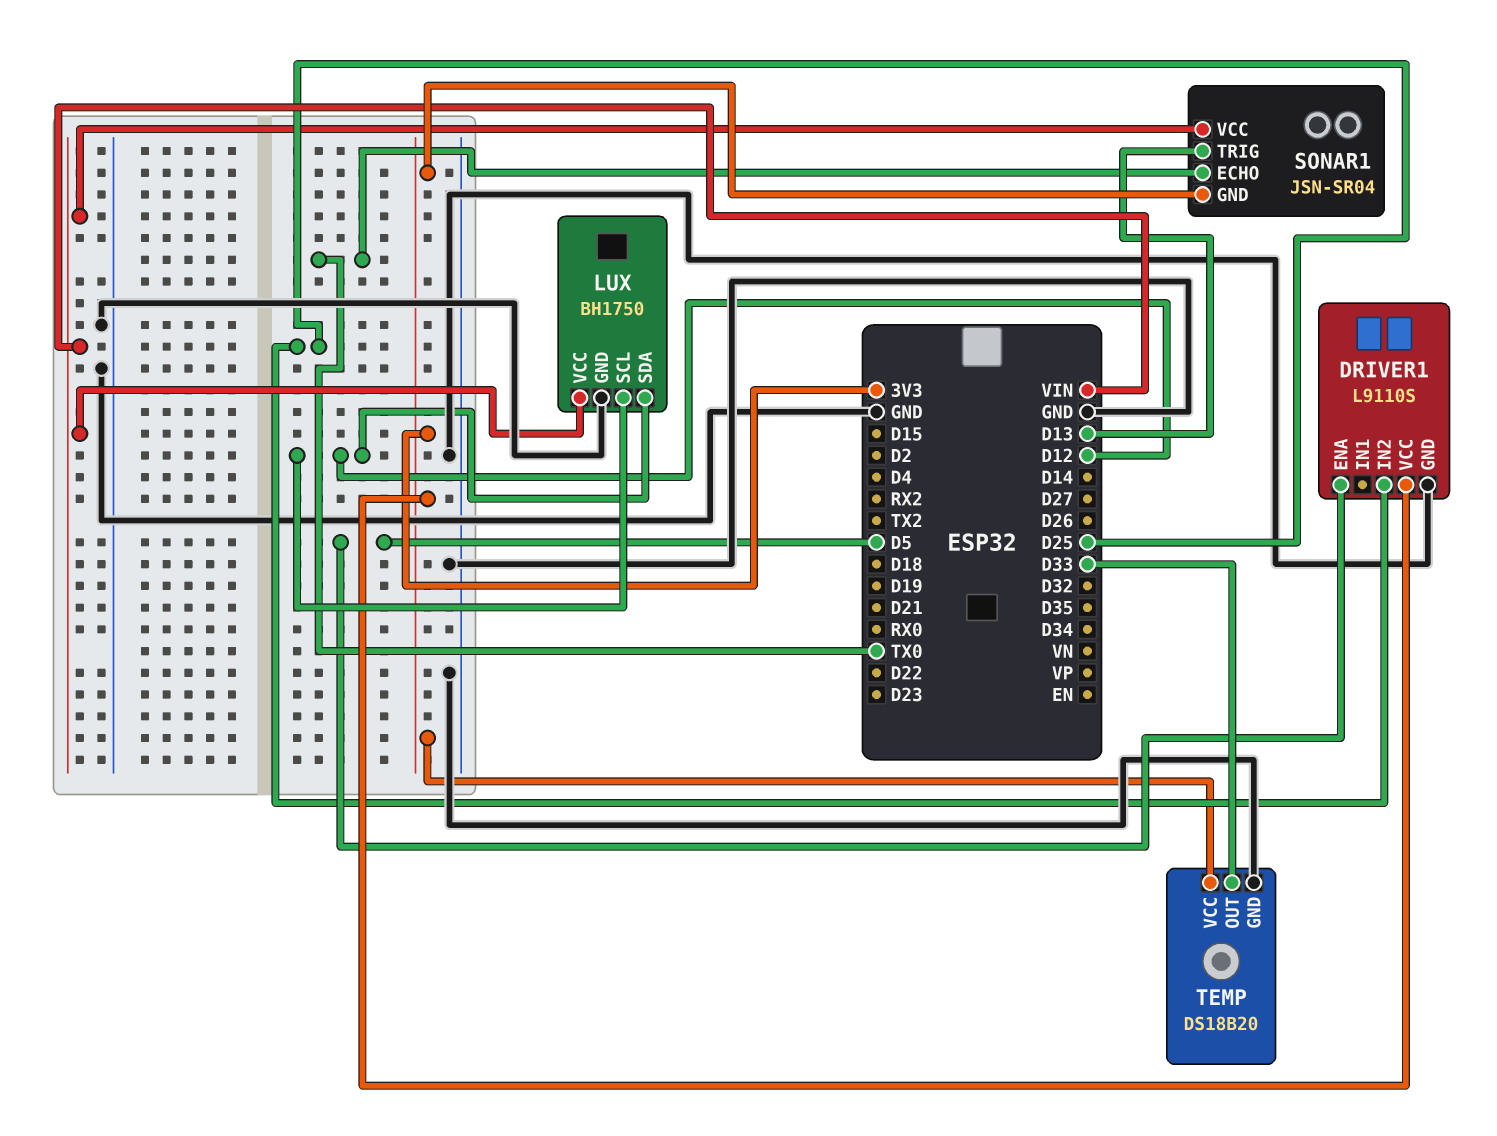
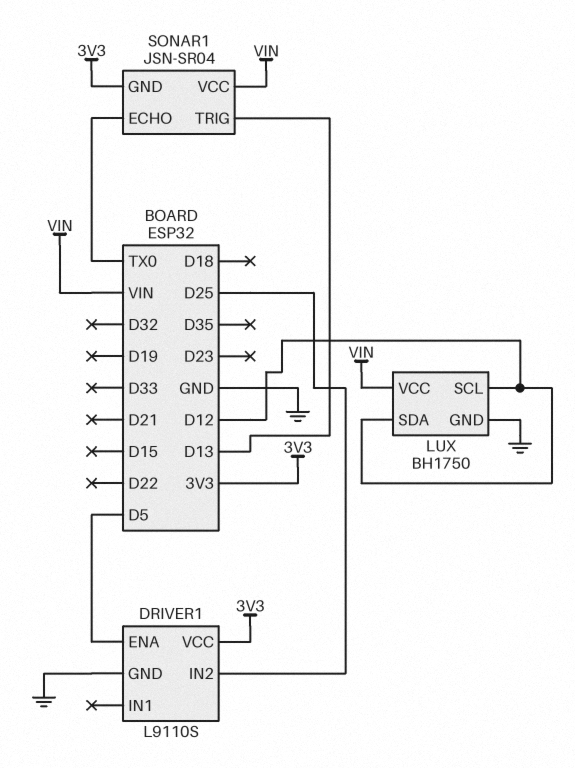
TEMP: DS18B20 -> none
TEMP pin GND: GND -> none
TEMP pin OUT: D33 -> none
TEMP pin VCC: 3V3 -> none

